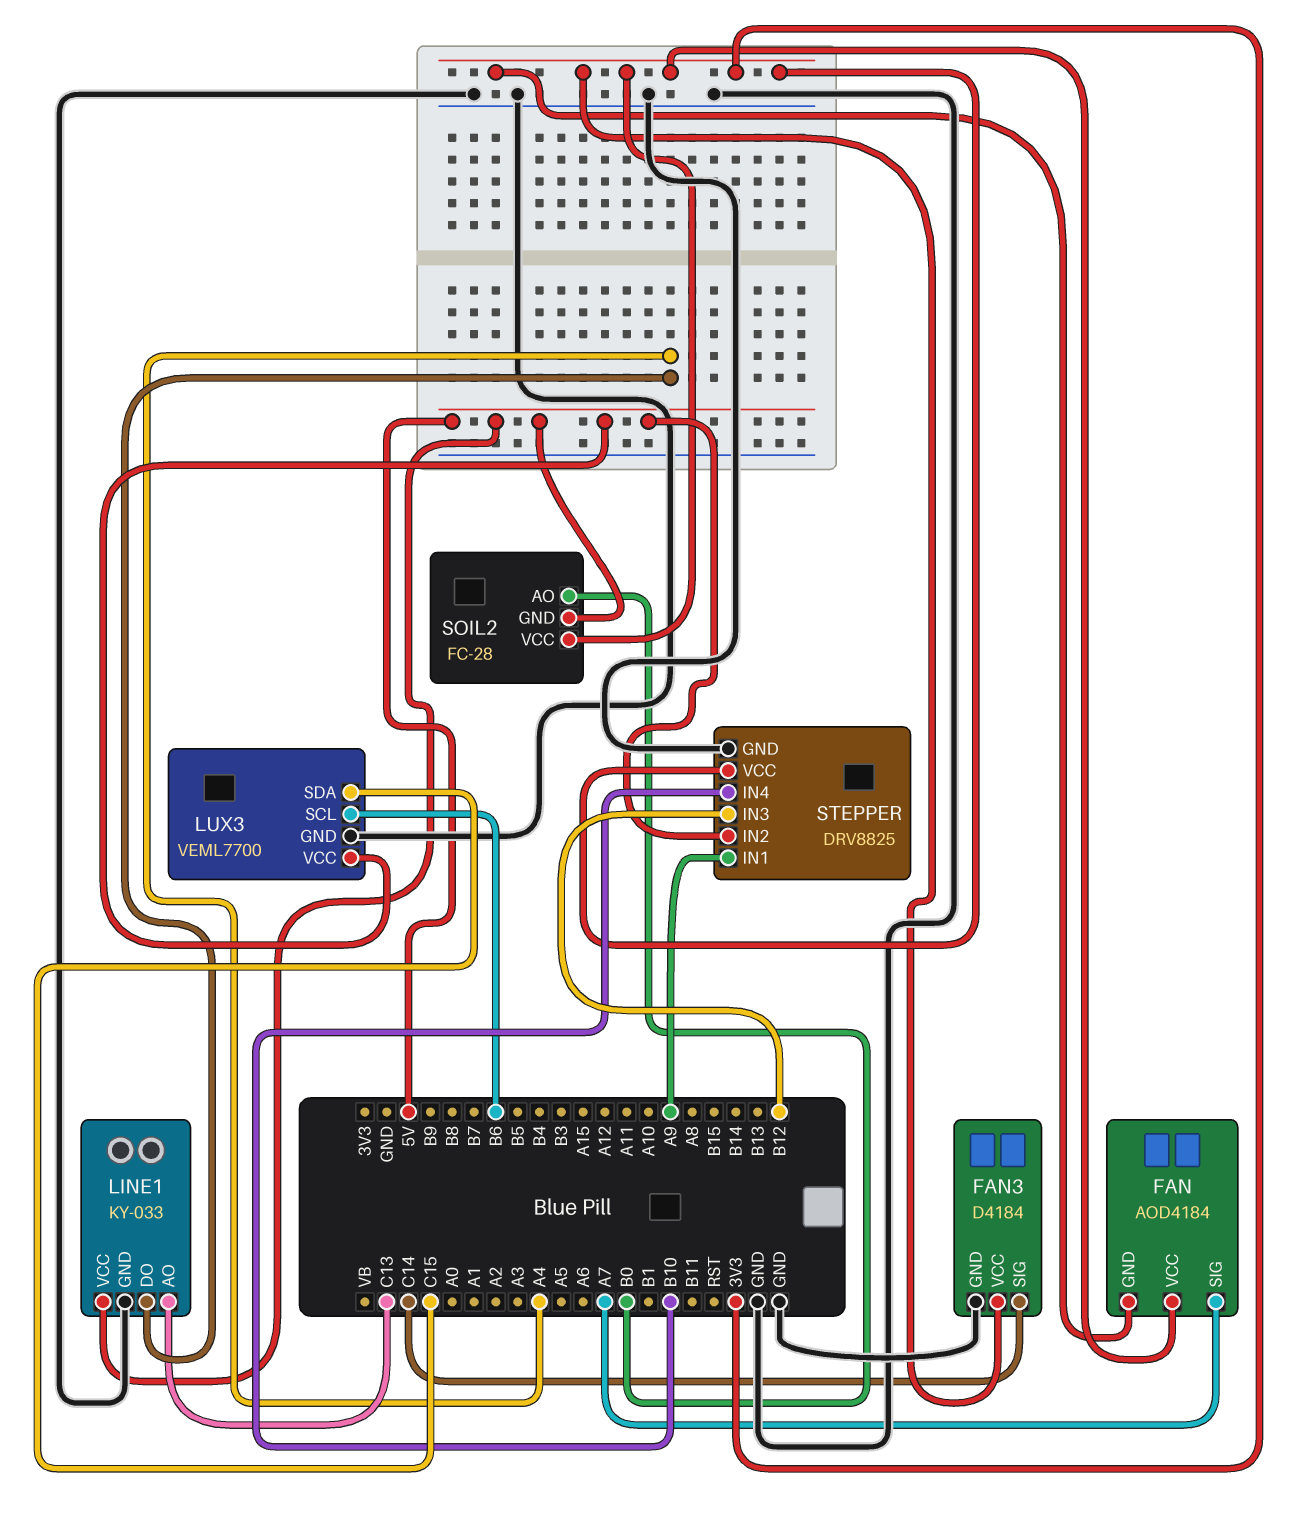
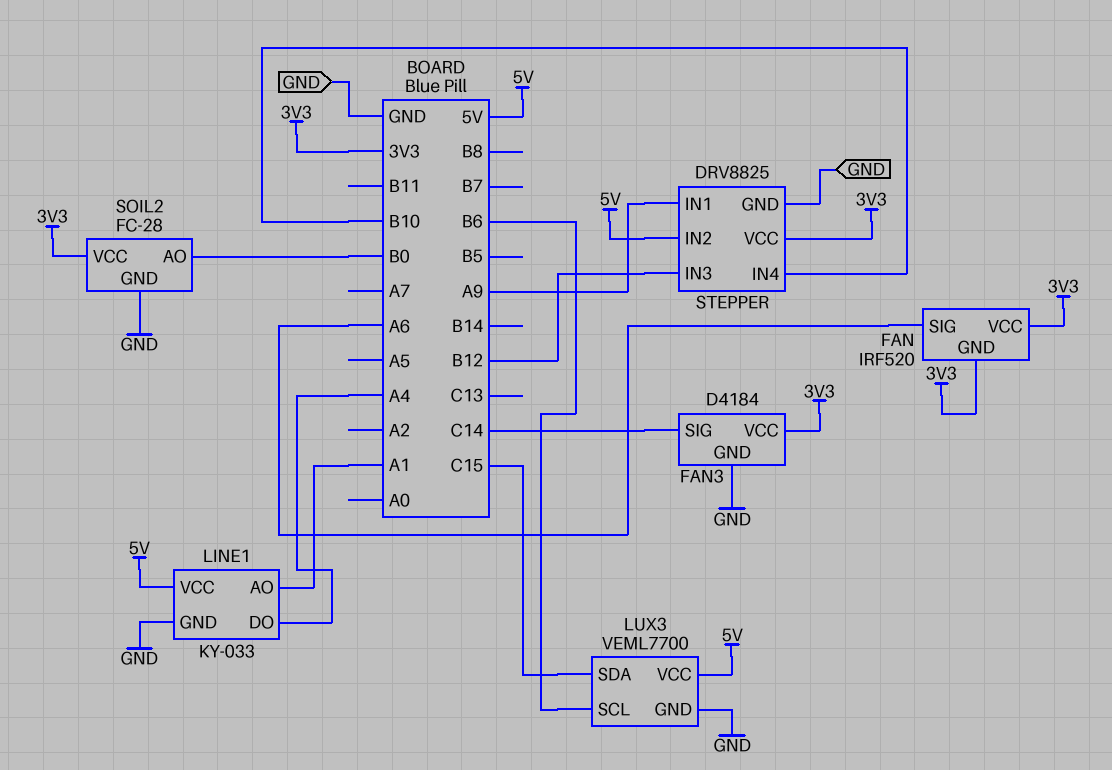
FAN: AOD4184 -> IRF520
FAN pin SIG: A7 -> A6
LINE1 pin AO: C13 -> A1
SOIL2 pin GND: 5V -> GND

